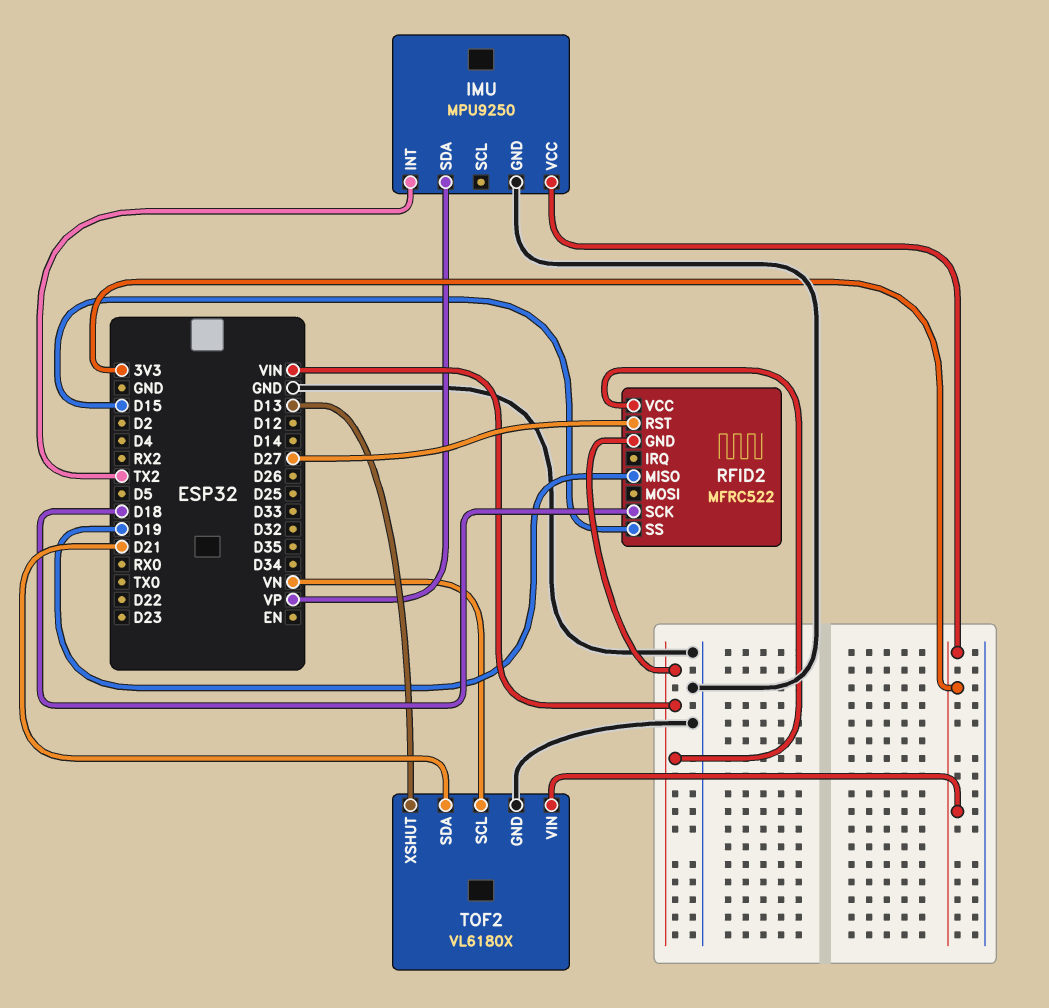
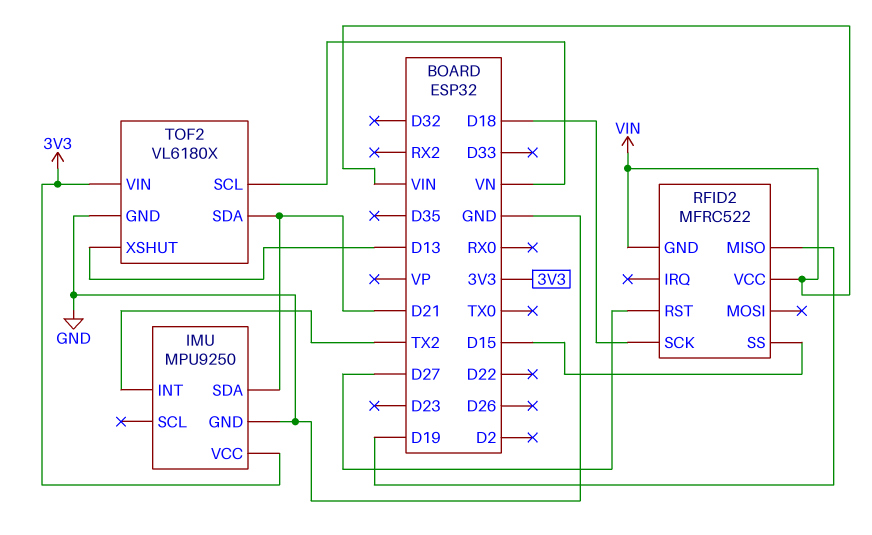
IMU pin SDA: VP -> D21

